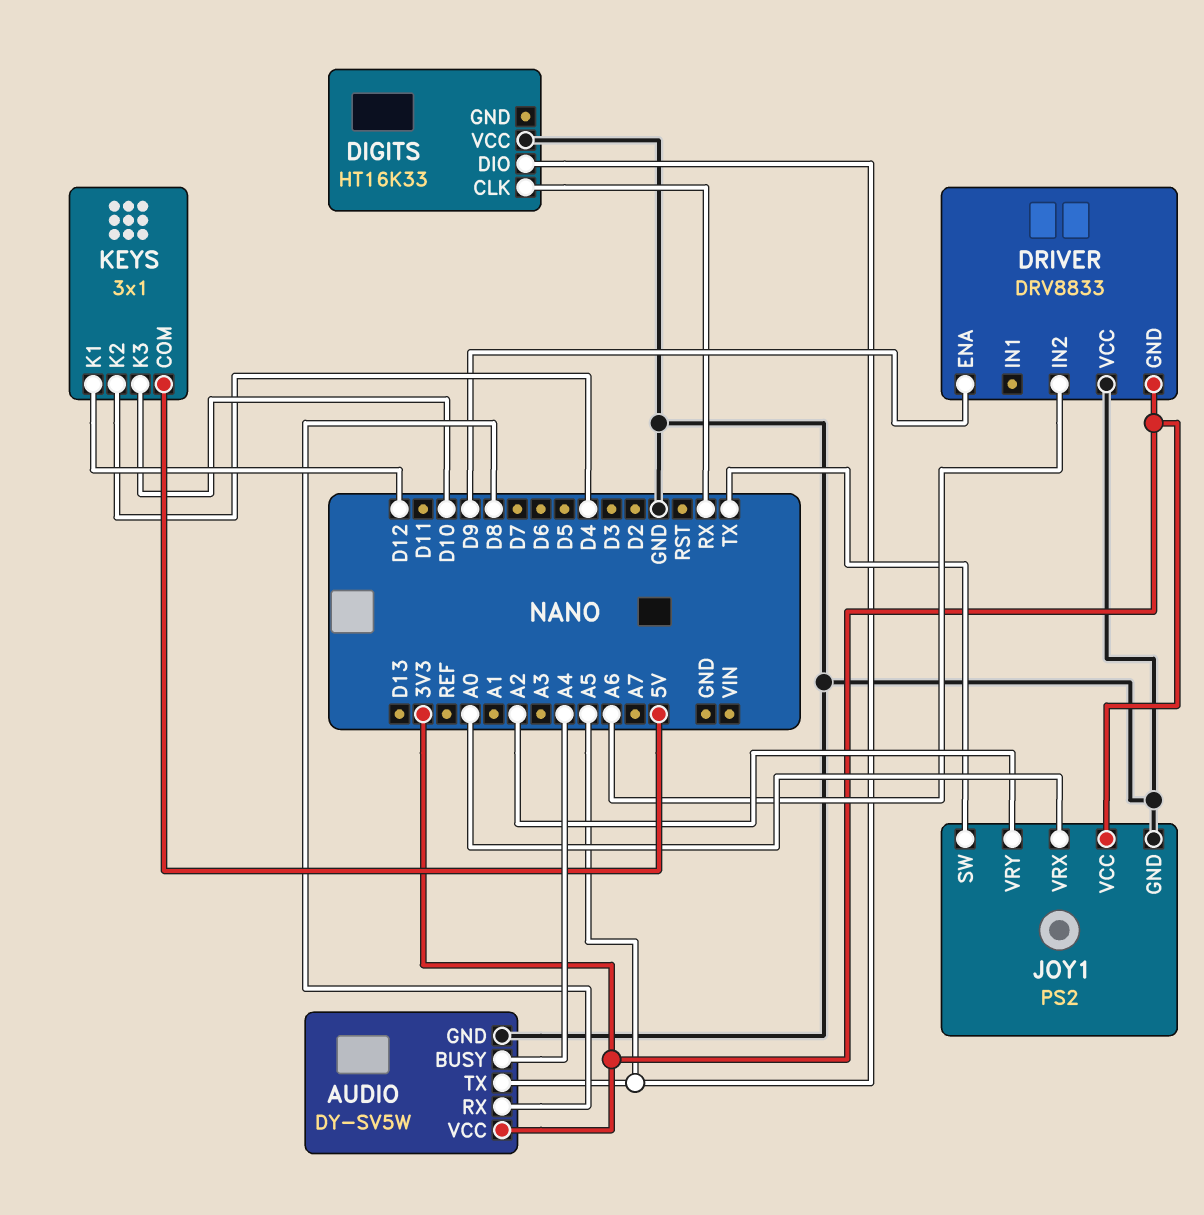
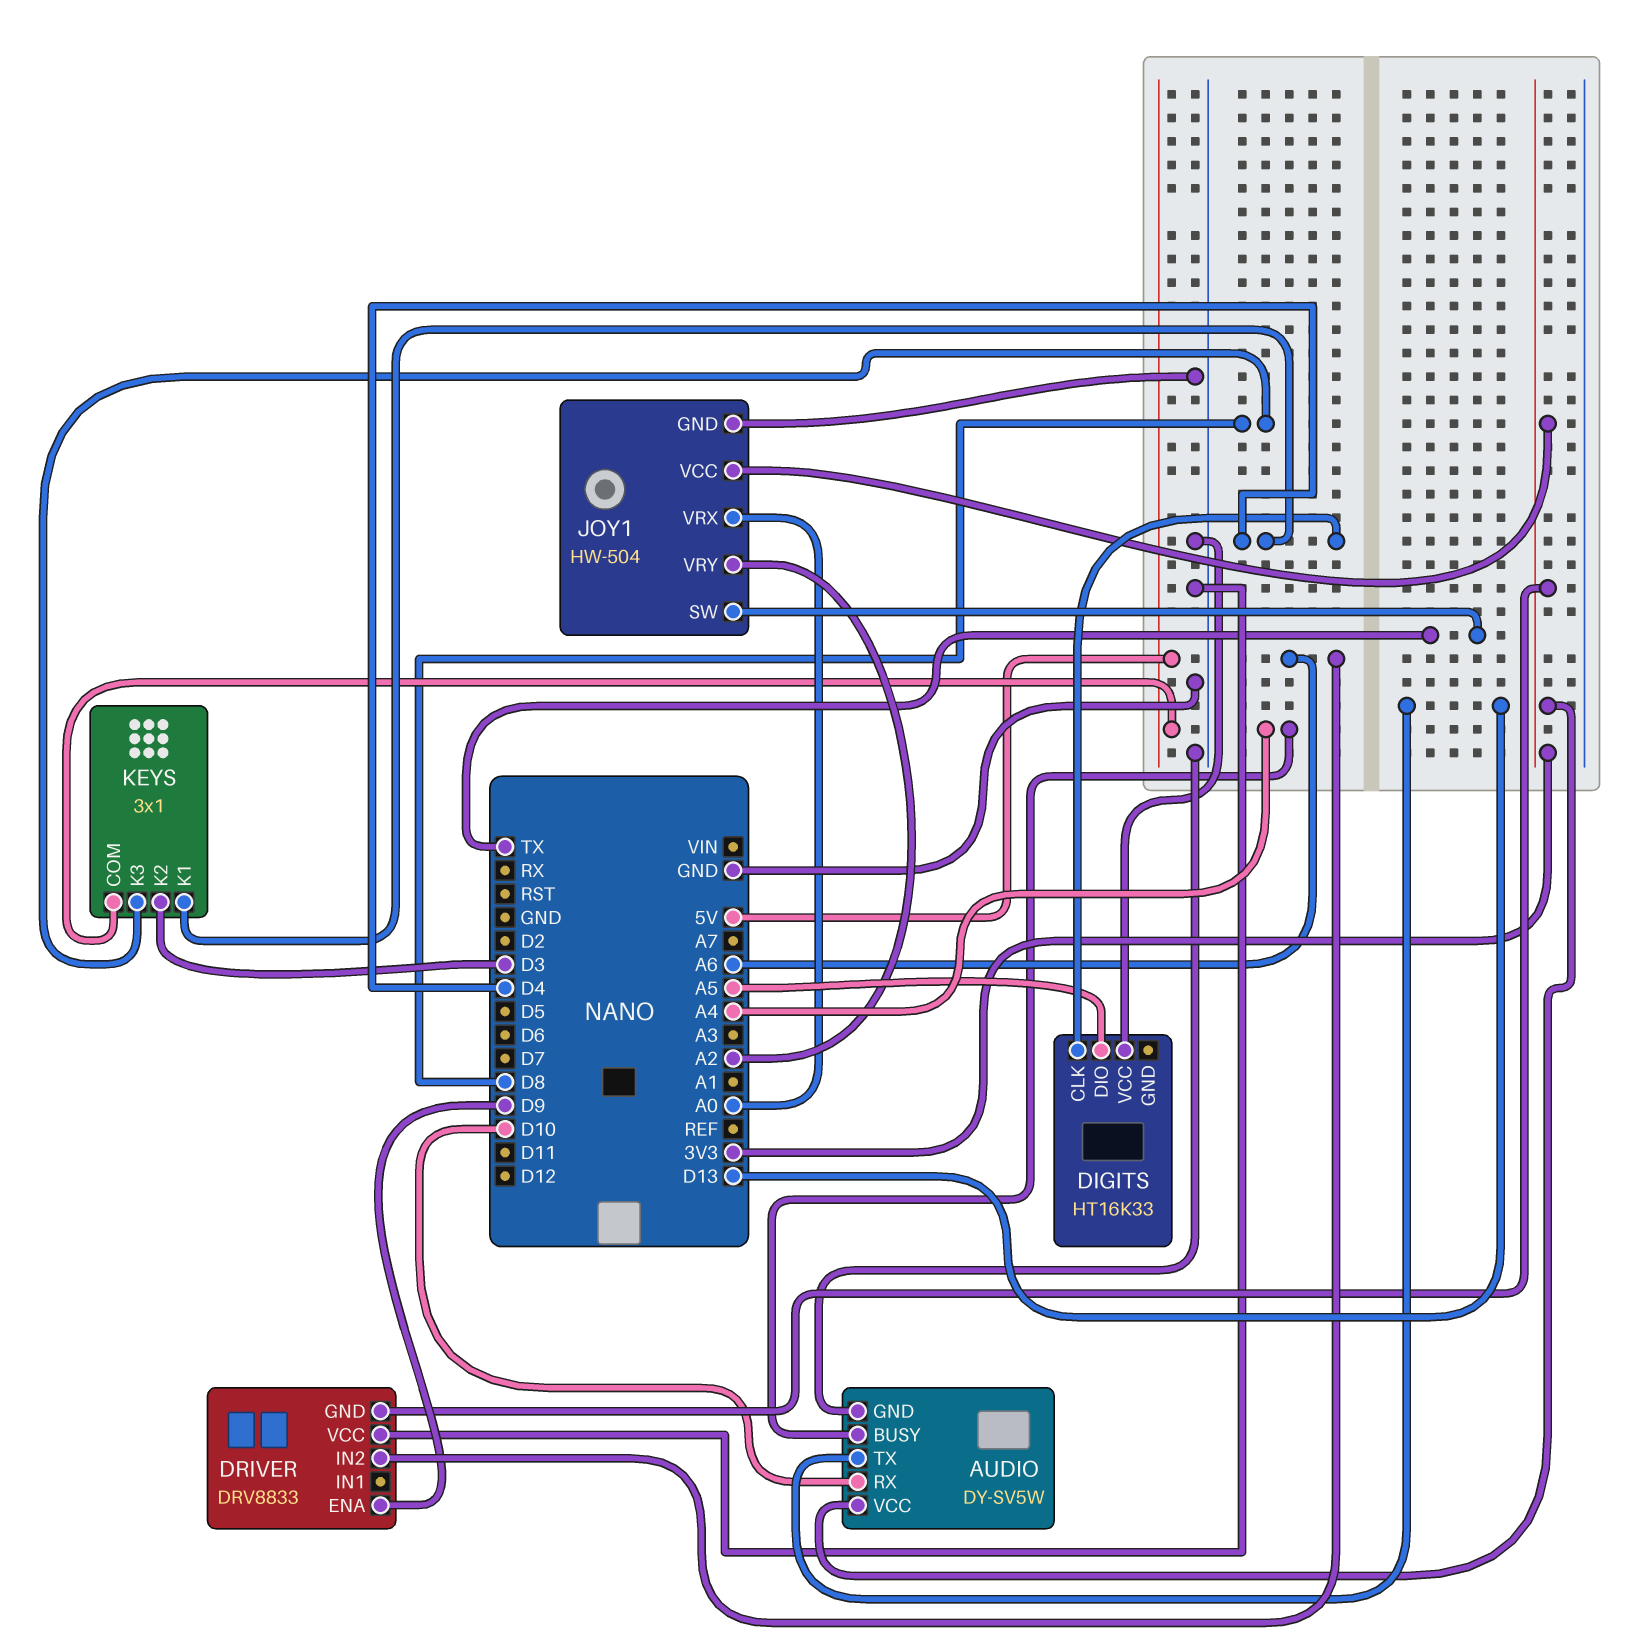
AUDIO pin RX: D8 -> D10
AUDIO pin TX: A5 -> D13
DIGITS pin CLK: RX -> D4
JOY1: PS2 -> HW-504
KEYS pin K1: D12 -> D4
KEYS pin K2: D4 -> D3
KEYS pin K3: D10 -> D8

